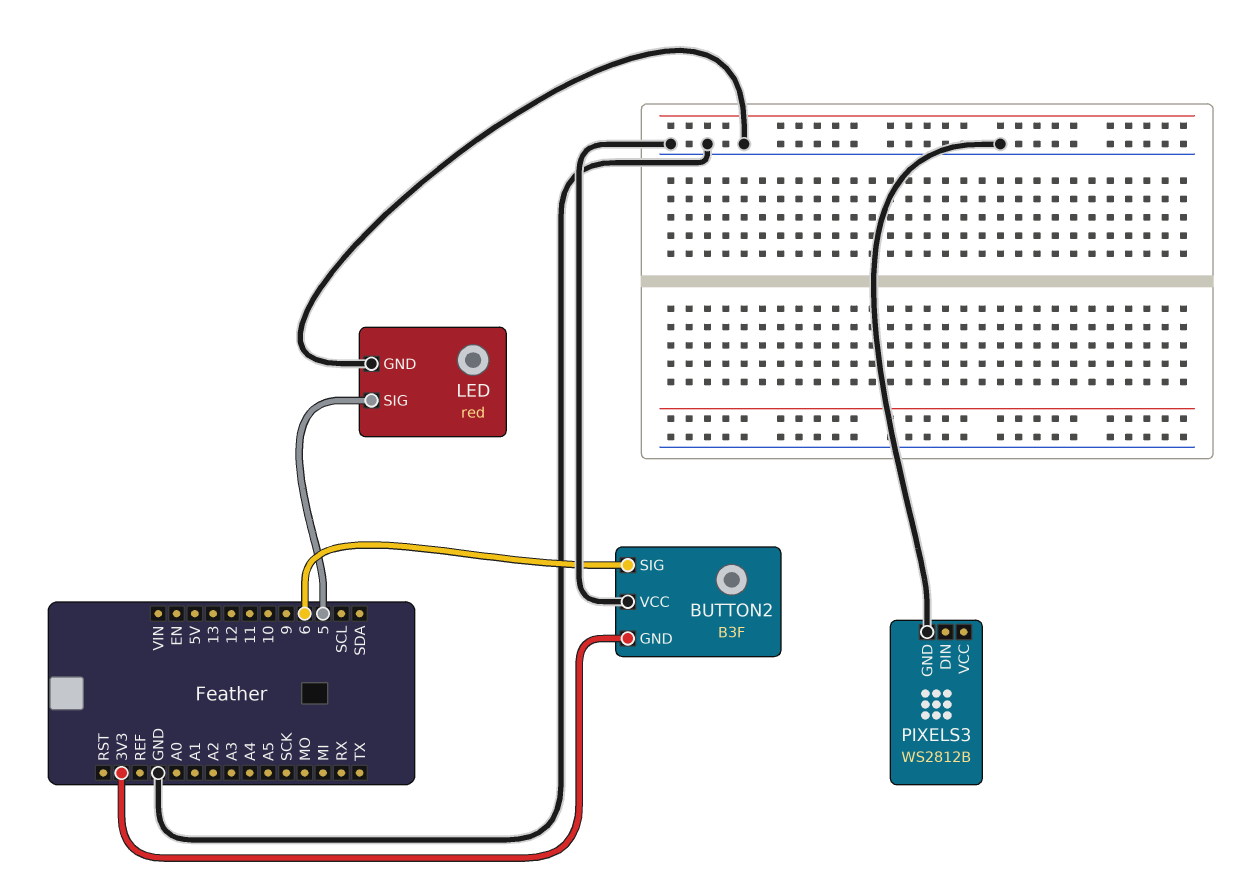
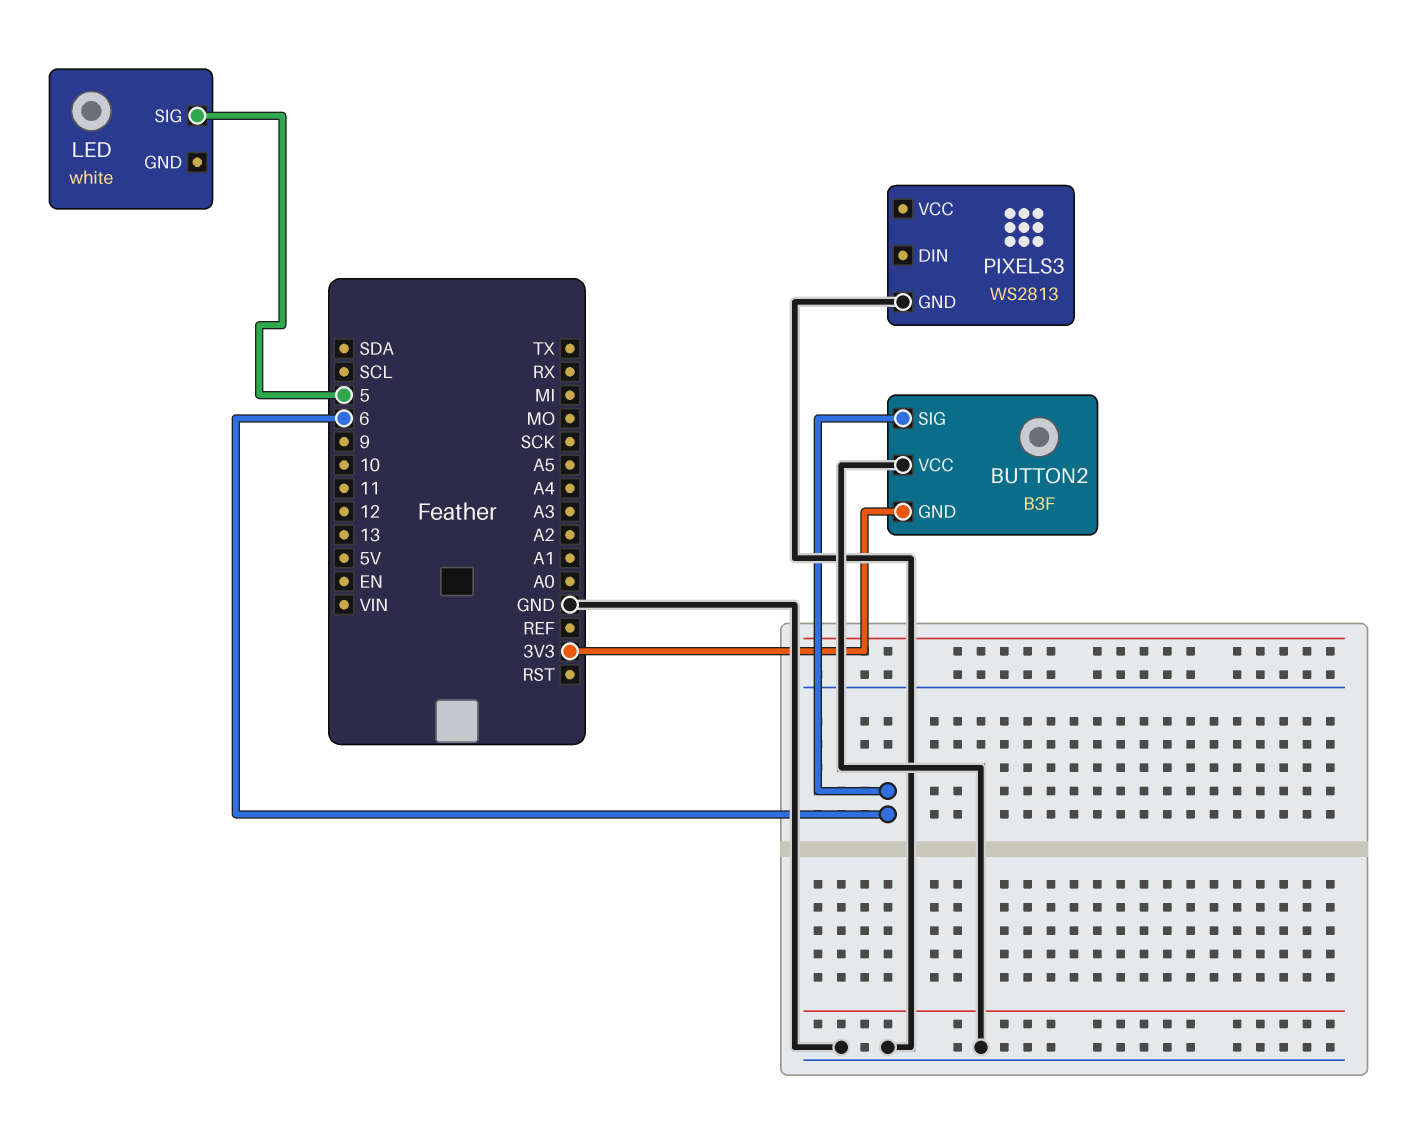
LED: red -> white
LED pin GND: GND -> none
PIXELS3: WS2812B -> WS2813

